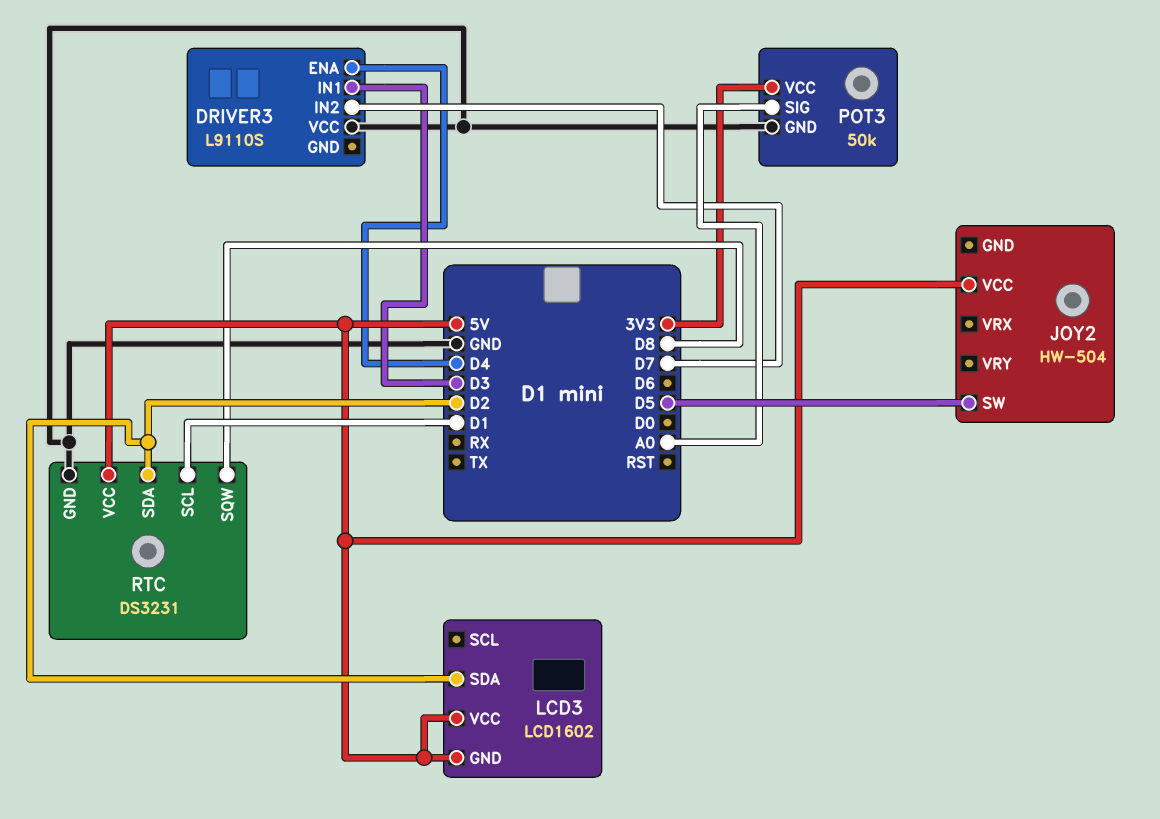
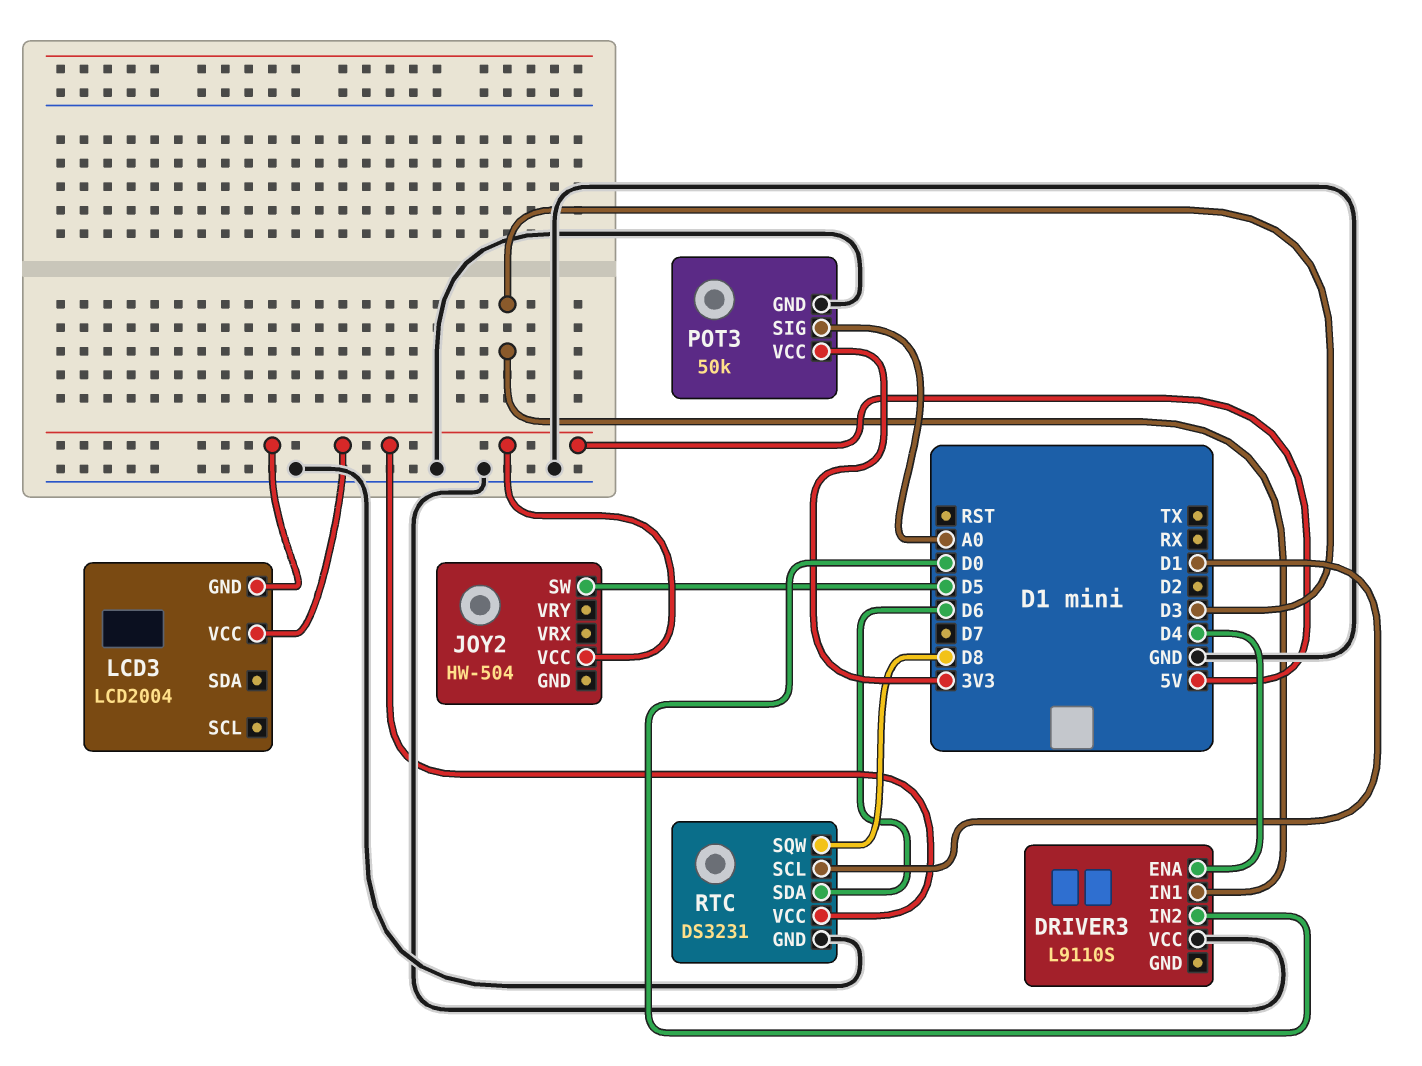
DRIVER3 pin IN2: D7 -> D0
LCD3: LCD1602 -> LCD2004
LCD3 pin SDA: D2 -> none
RTC pin SDA: D2 -> D6

